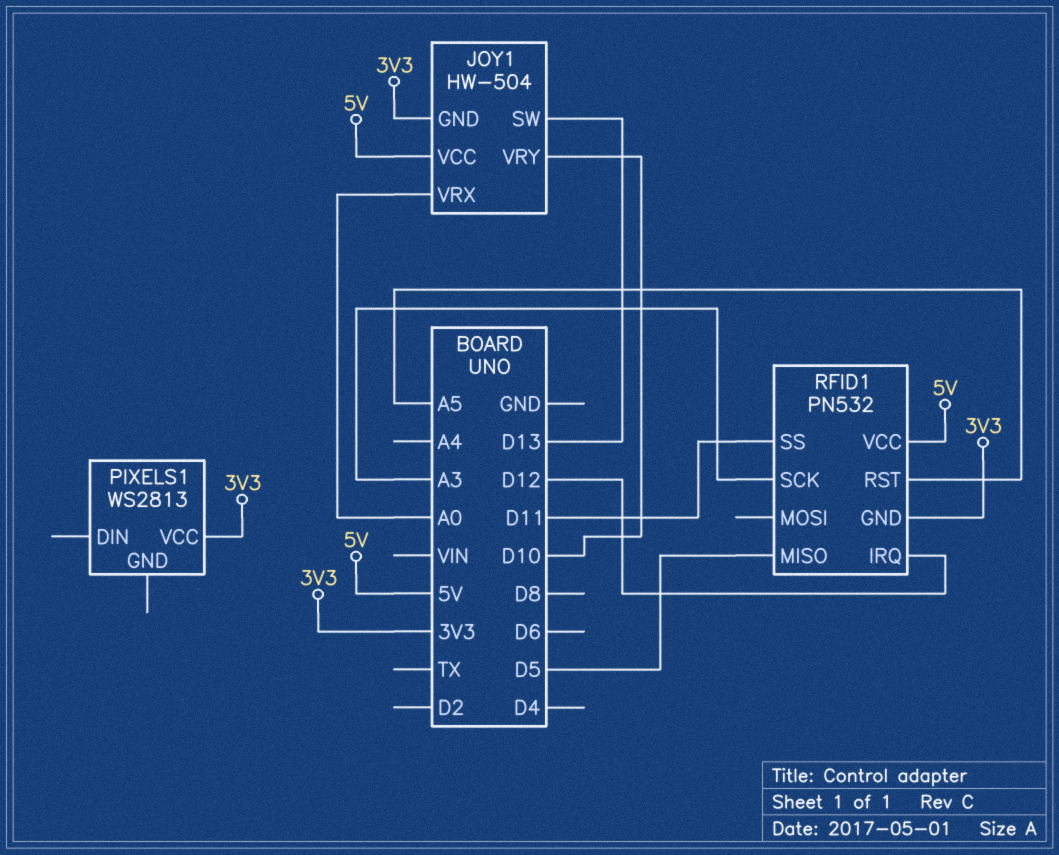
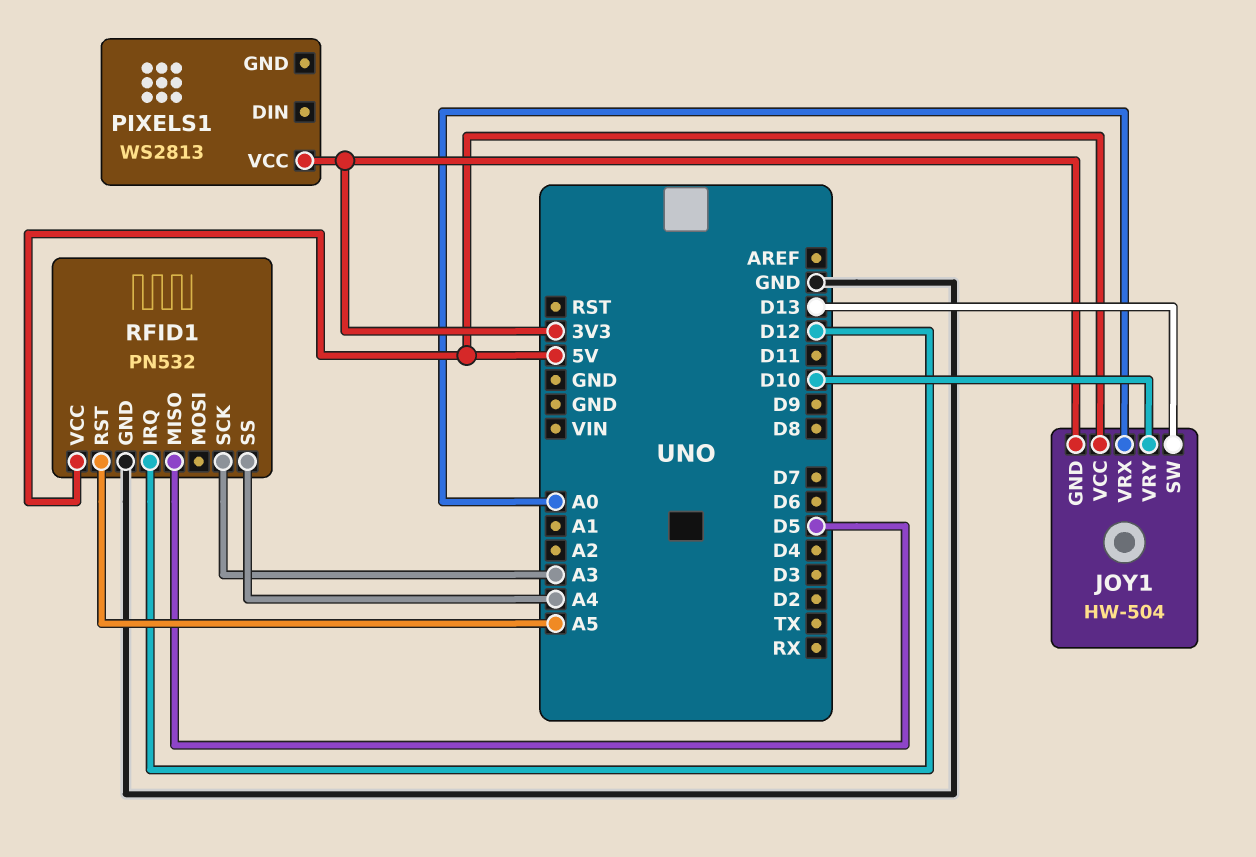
RFID1 pin GND: 3V3 -> GND
RFID1 pin SS: D11 -> A4

